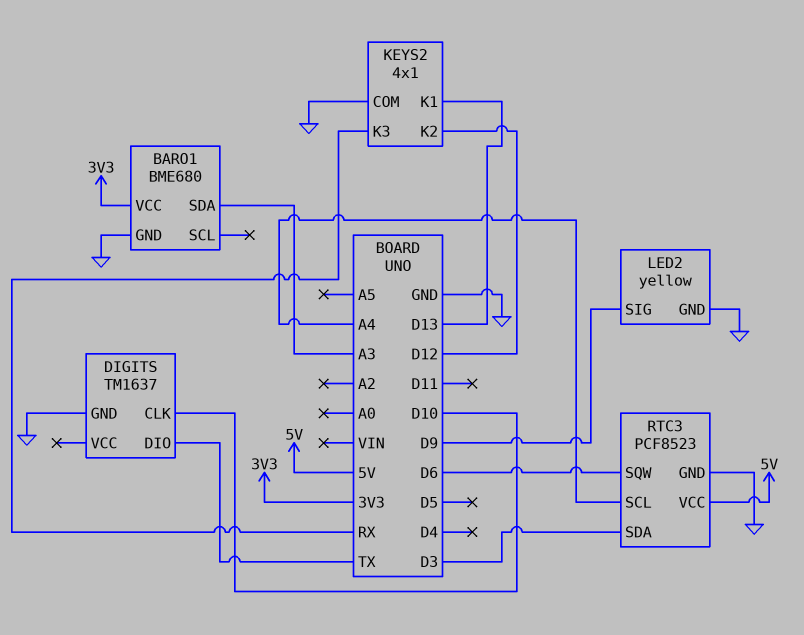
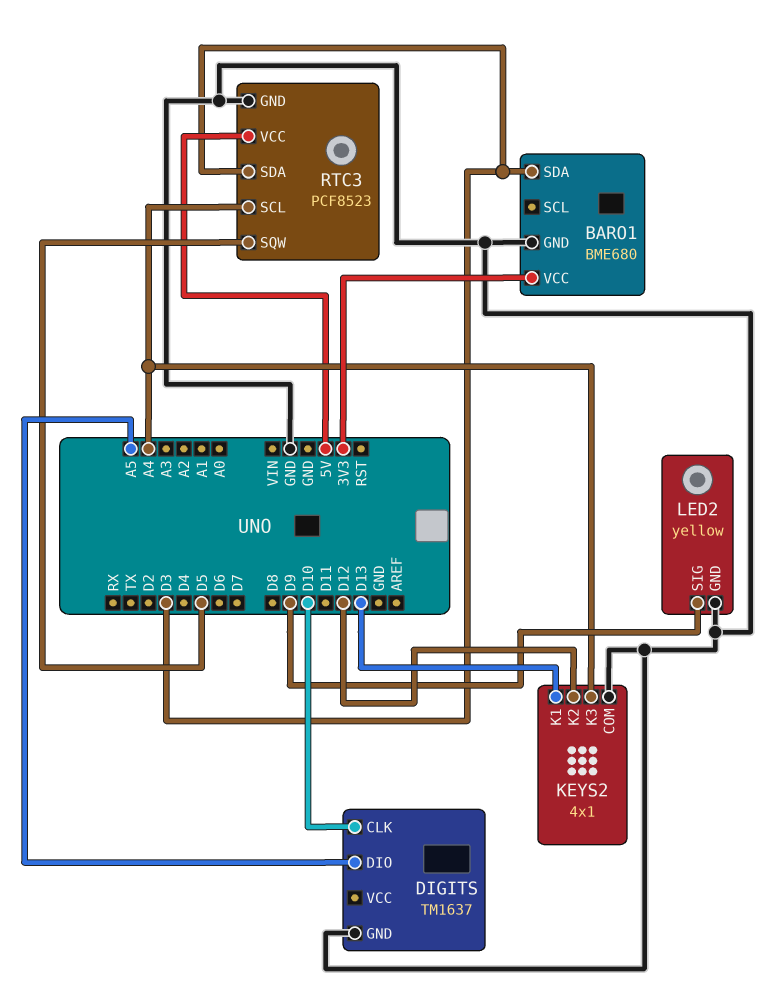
BARO1 pin SDA: A3 -> D3
DIGITS pin DIO: TX -> A5
KEYS2 pin K3: RX -> A4
RTC3 pin SQW: D6 -> D5

